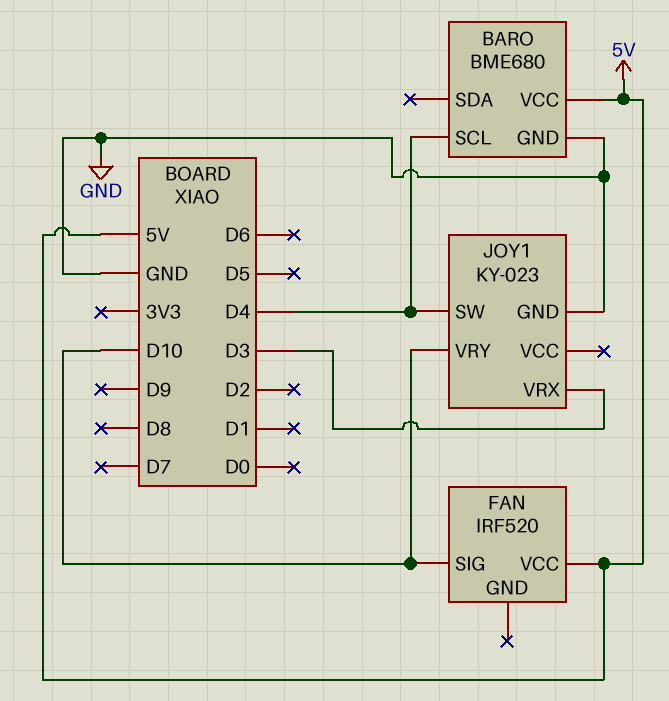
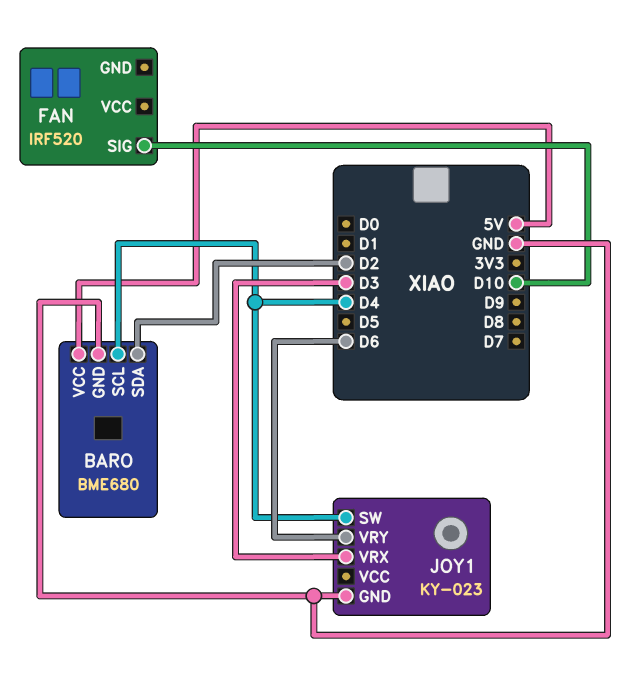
BARO pin SDA: none -> D2
FAN pin VCC: 5V -> none
JOY1 pin VRY: D10 -> D6

